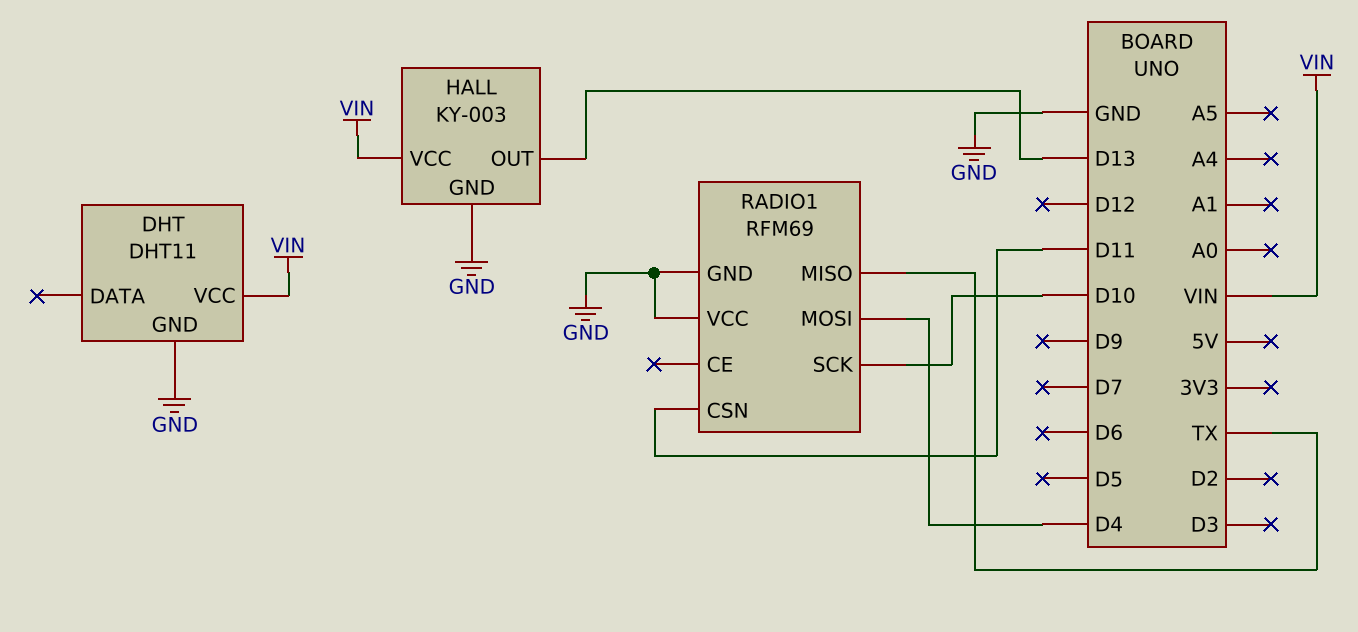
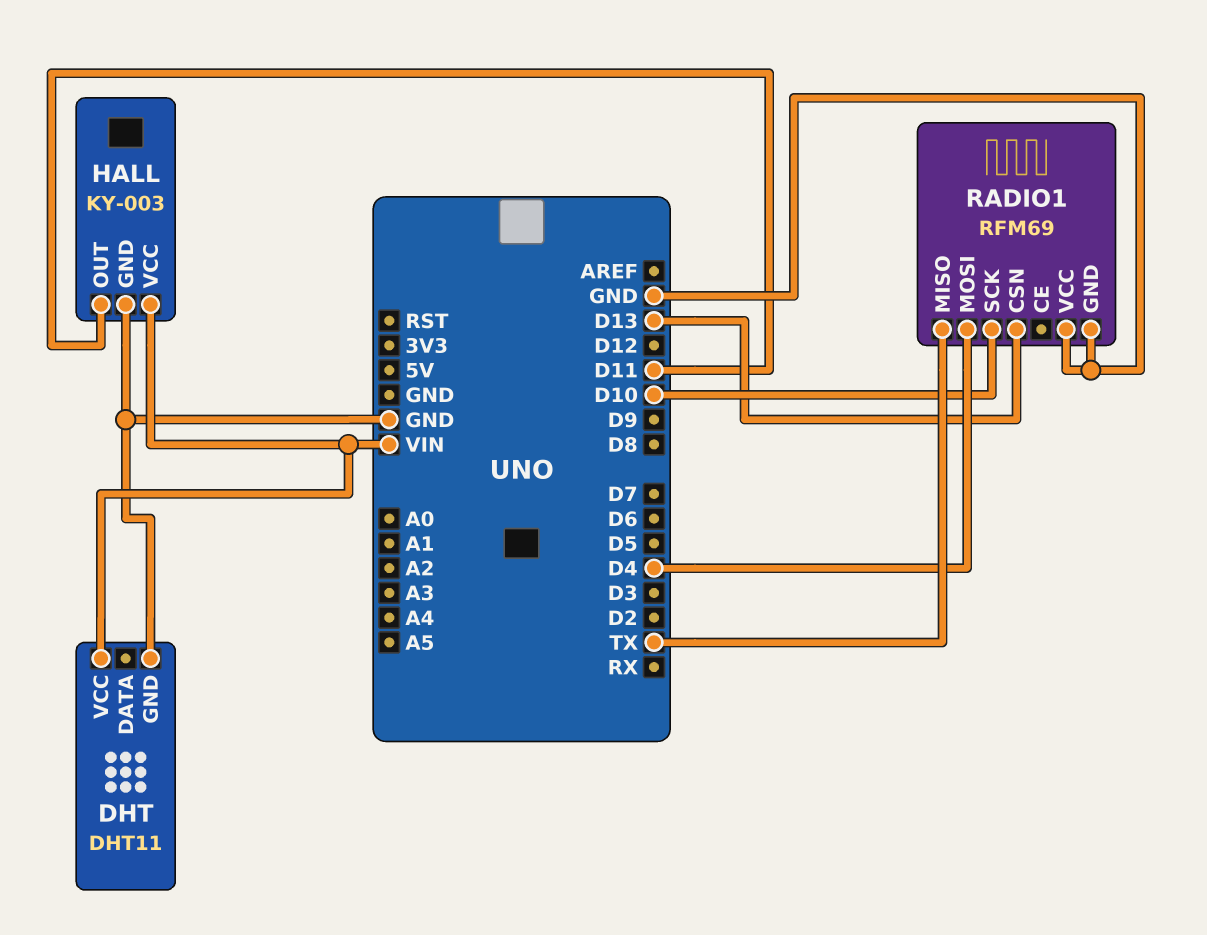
HALL pin OUT: D13 -> D11
RADIO1 pin CSN: D11 -> D13

